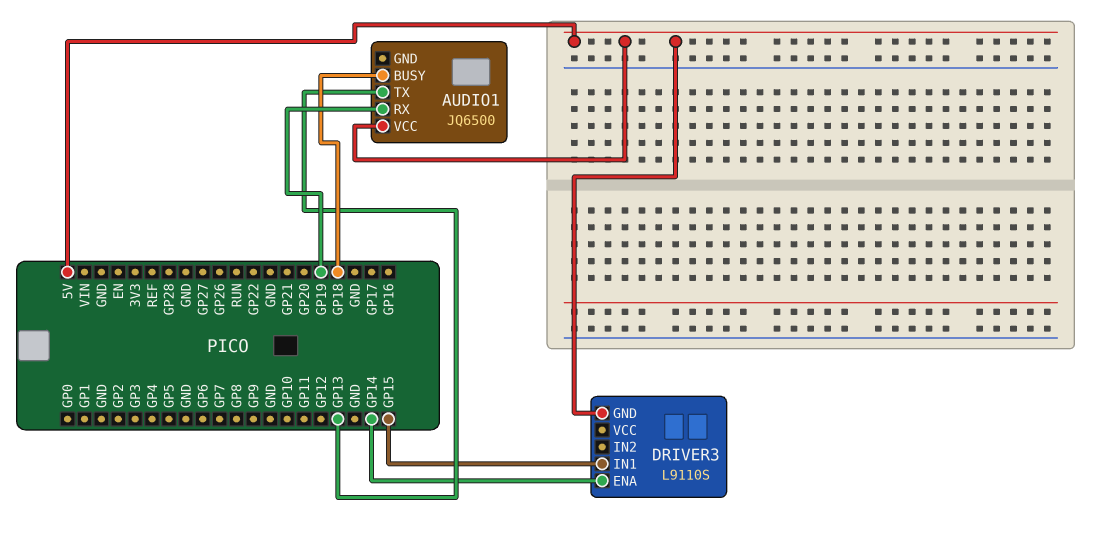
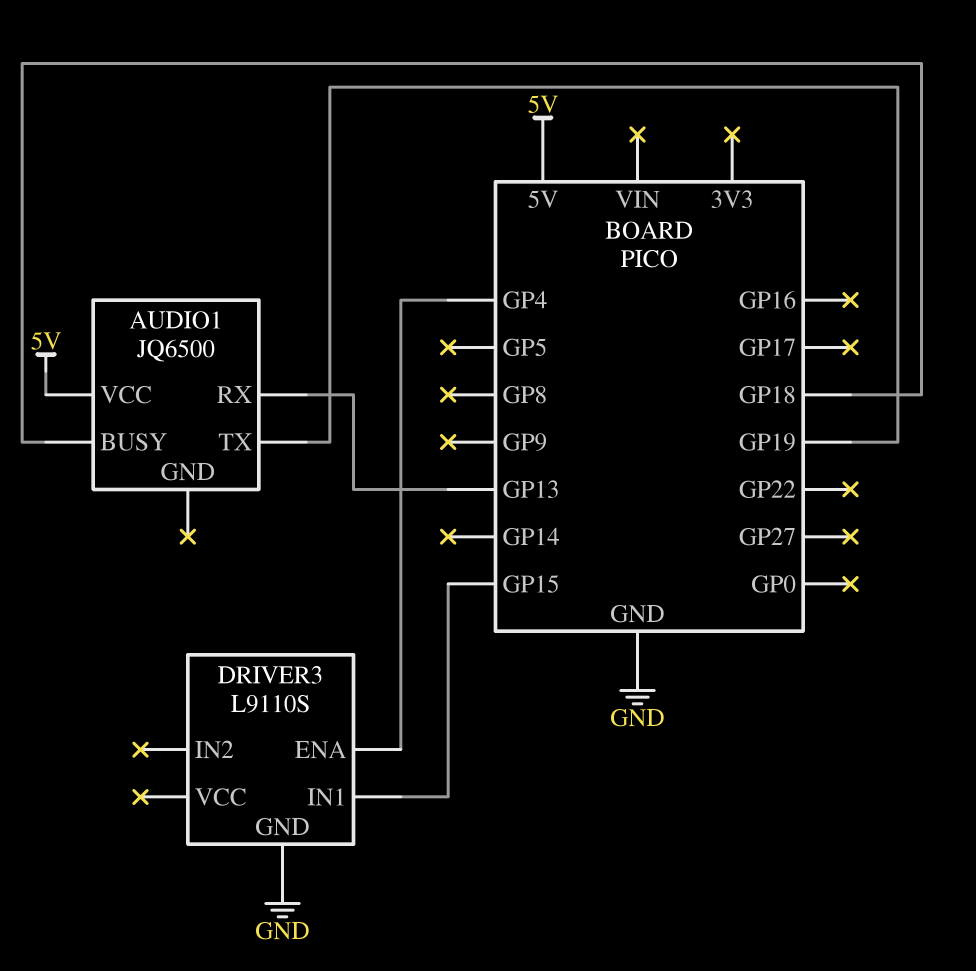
AUDIO1 pin RX: GP19 -> GP13
AUDIO1 pin TX: GP13 -> GP19
DRIVER3 pin ENA: GP14 -> GP4
DRIVER3 pin GND: 5V -> GND

